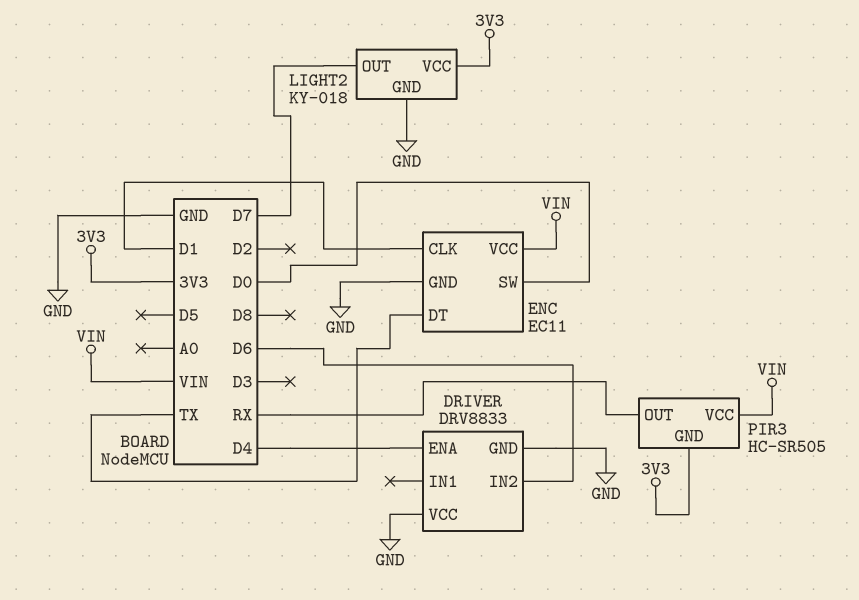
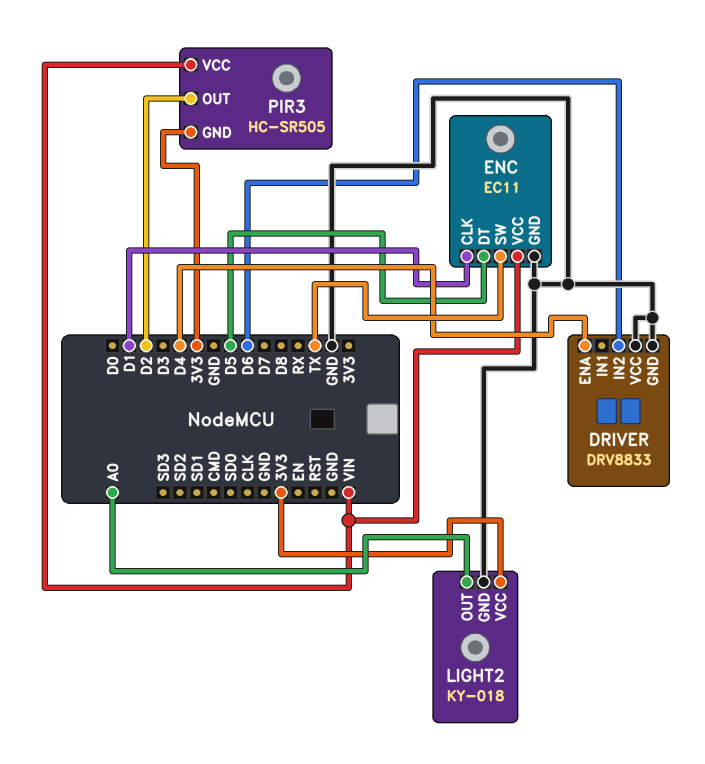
ENC pin DT: TX -> D5
ENC pin SW: D0 -> TX
LIGHT2 pin OUT: D7 -> A0
PIR3 pin OUT: RX -> D2

